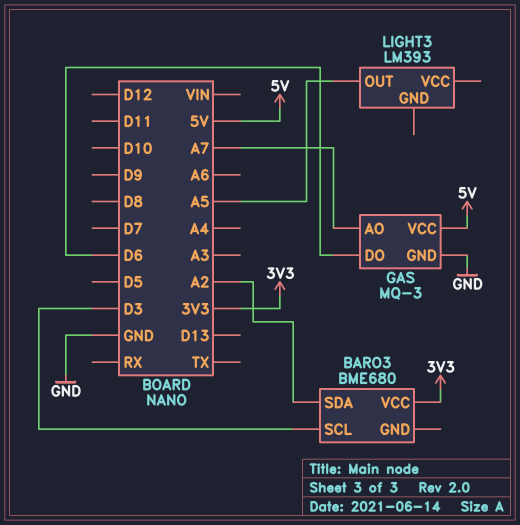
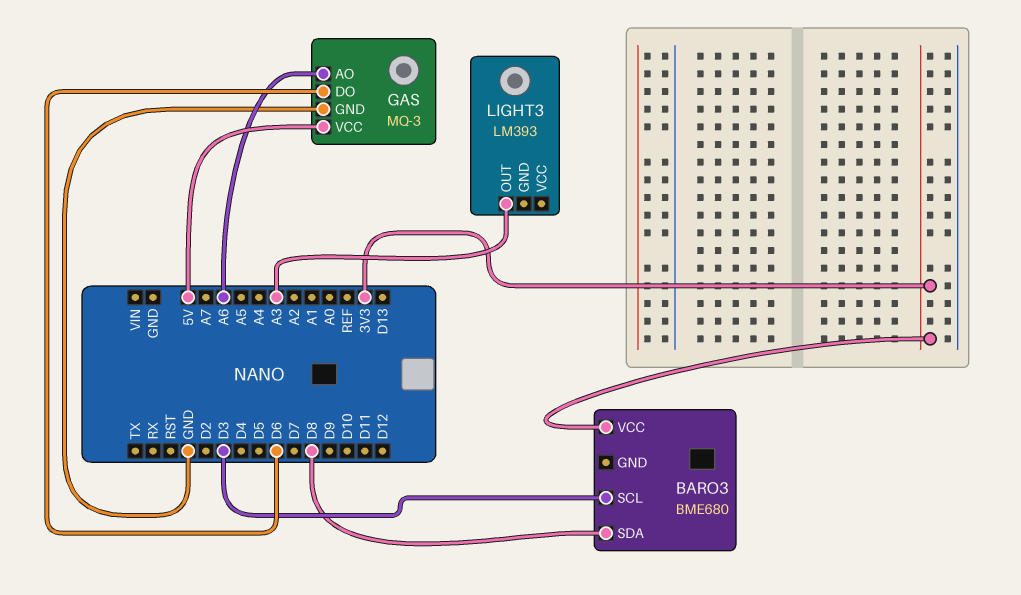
BARO3 pin SDA: A2 -> D8
GAS pin AO: A7 -> A6
LIGHT3 pin OUT: A5 -> A3

